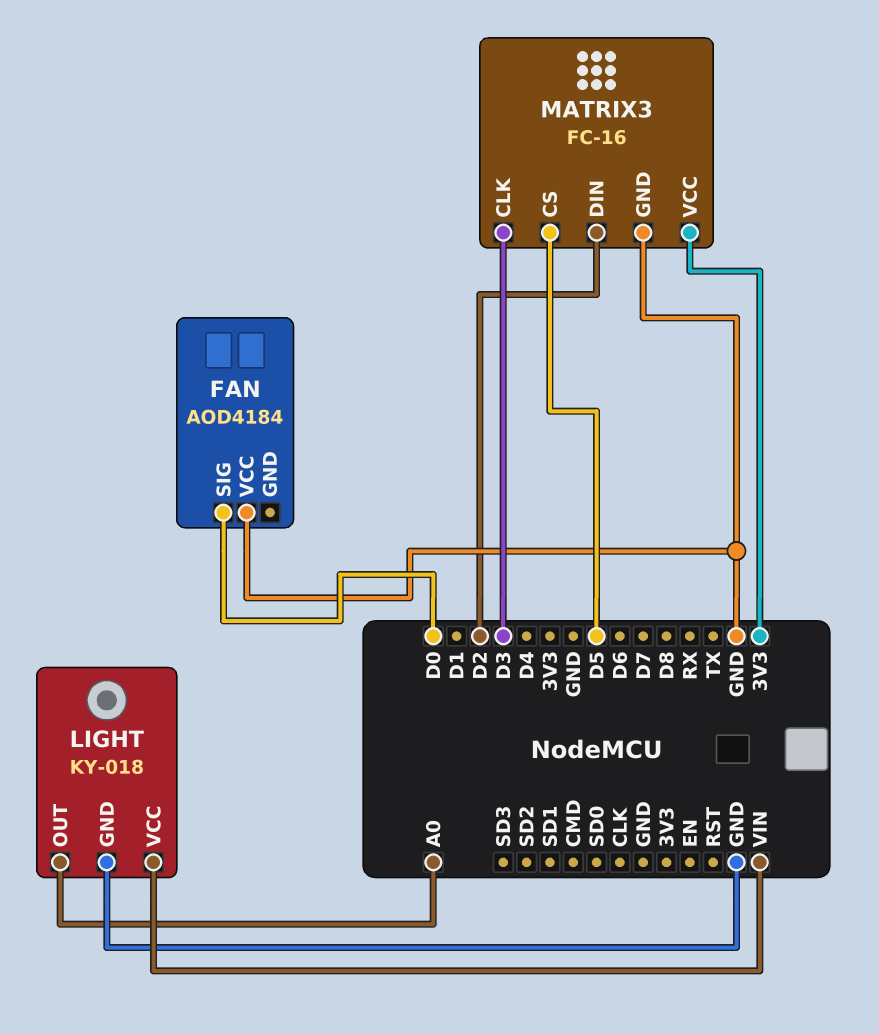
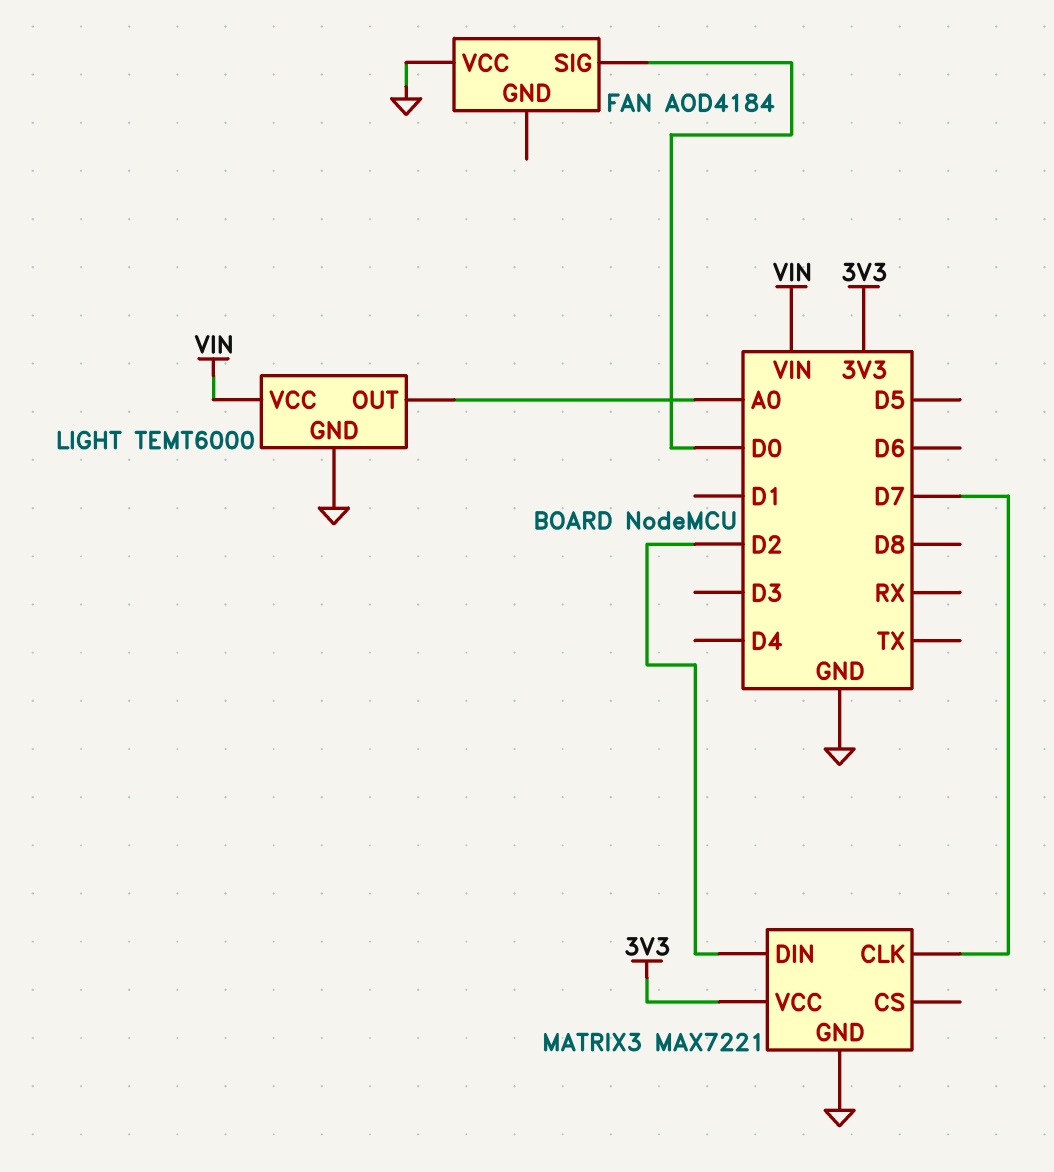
LIGHT: KY-018 -> TEMT6000
MATRIX3: FC-16 -> MAX7221
MATRIX3 pin CLK: D3 -> D7
MATRIX3 pin CS: D5 -> none

